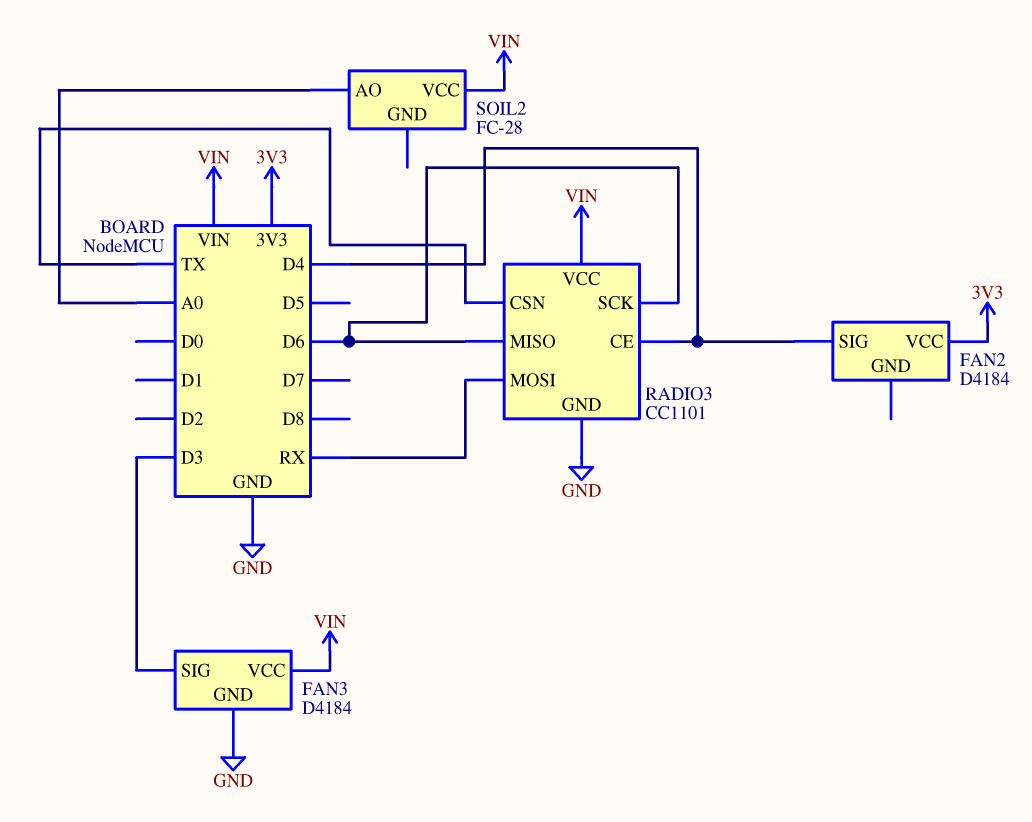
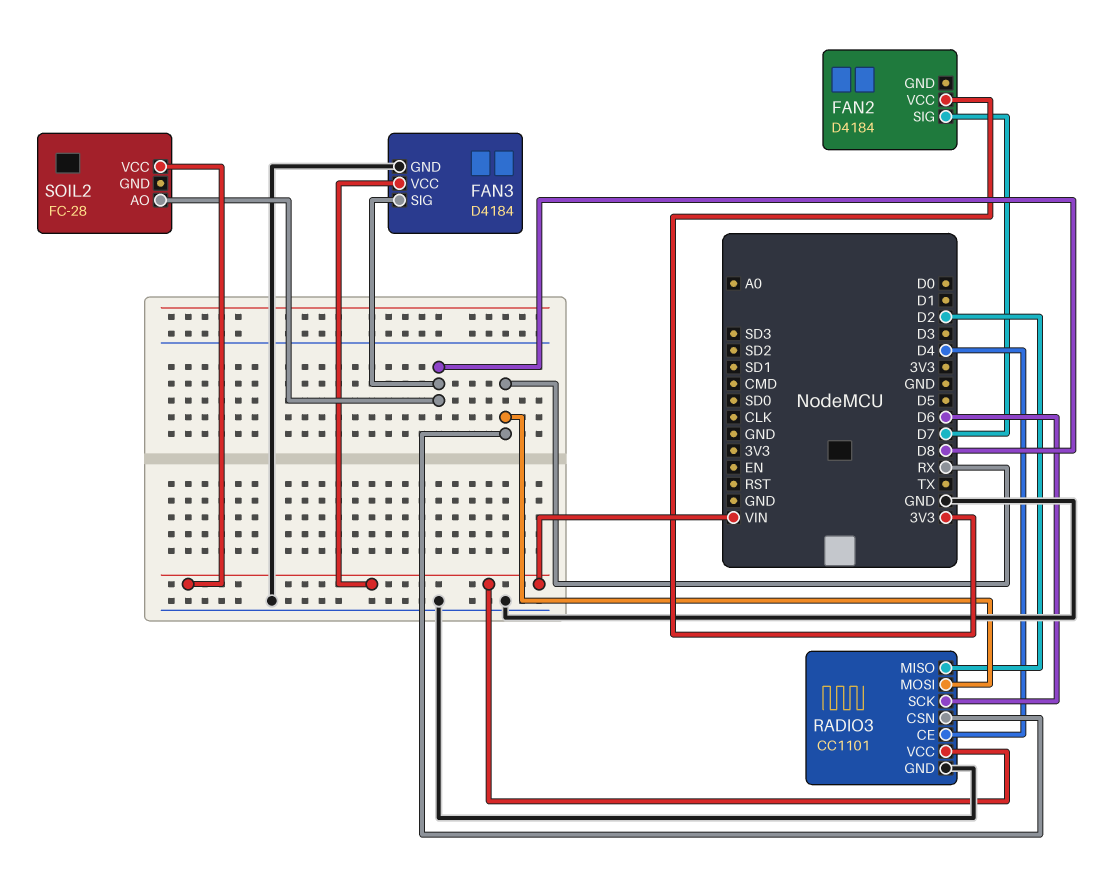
FAN2 pin SIG: D4 -> D7
FAN3 pin SIG: D3 -> D8
RADIO3 pin CSN: TX -> RX
RADIO3 pin MISO: D6 -> D2
SOIL2 pin AO: A0 -> D8

